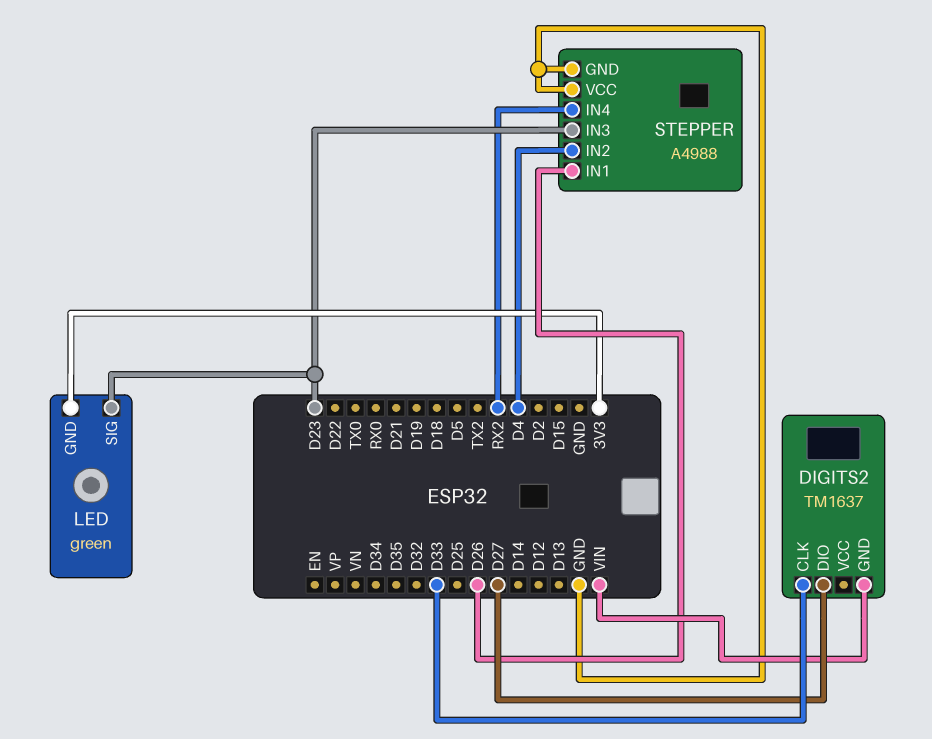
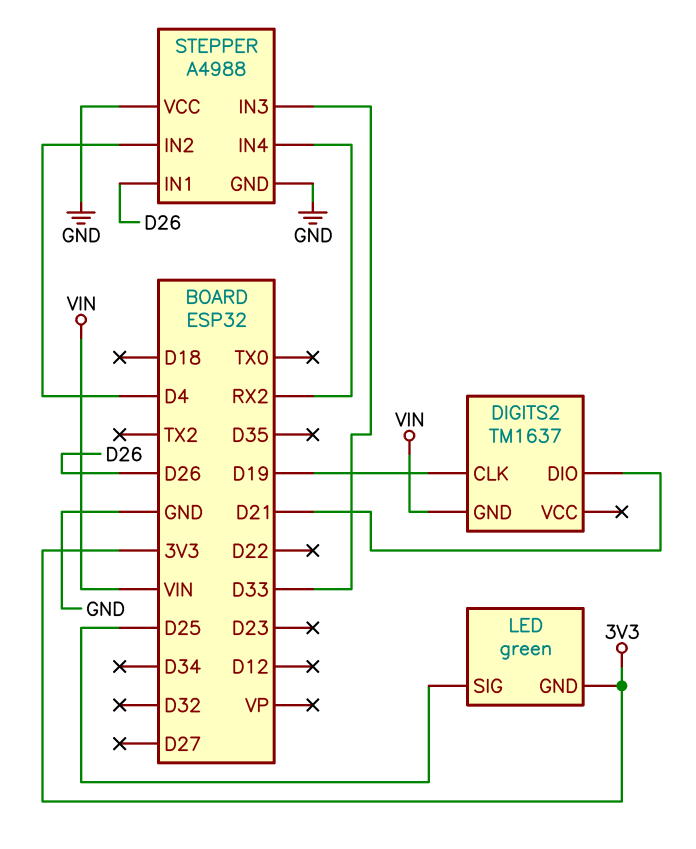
DIGITS2 pin CLK: D33 -> D19
DIGITS2 pin DIO: D27 -> D21
LED pin SIG: D23 -> D25
STEPPER pin IN3: D23 -> D33

